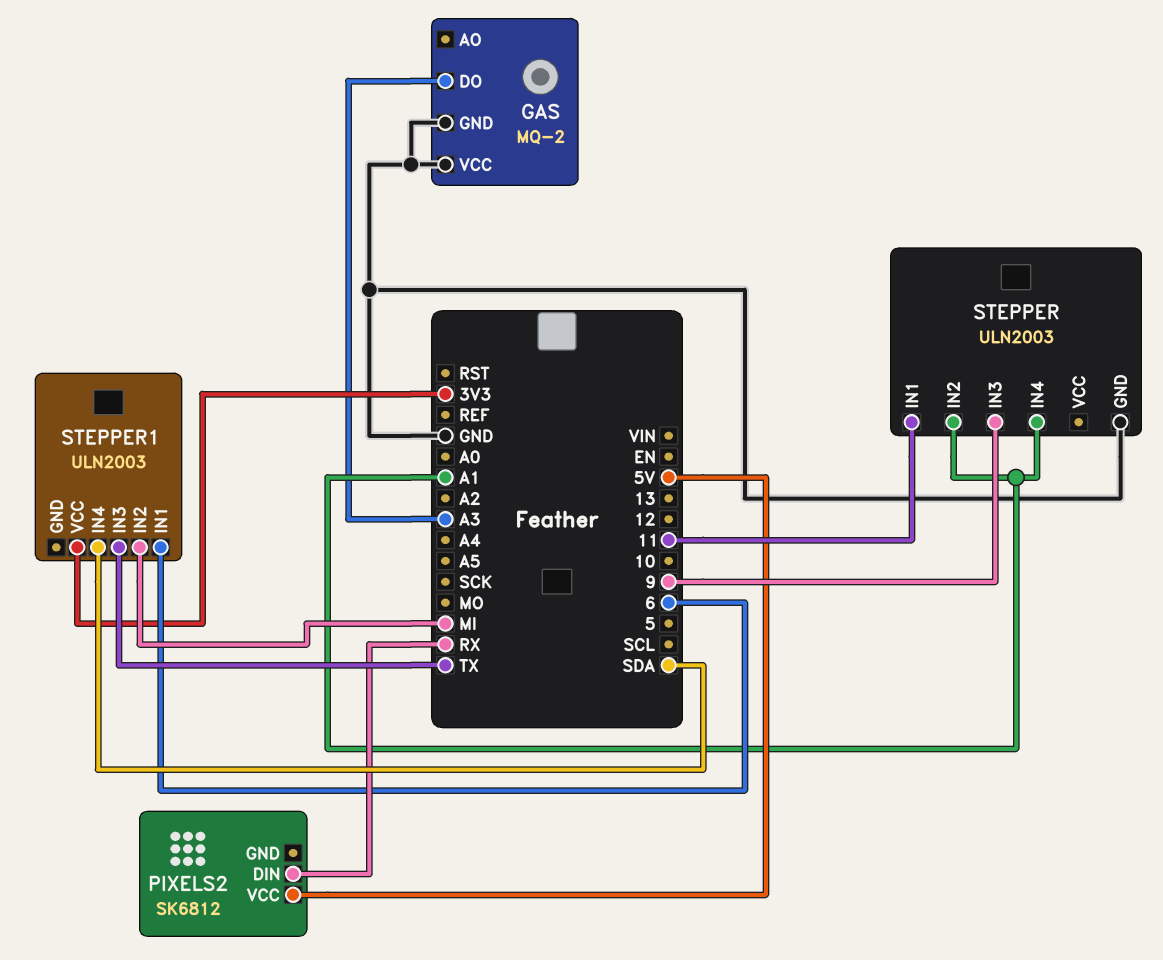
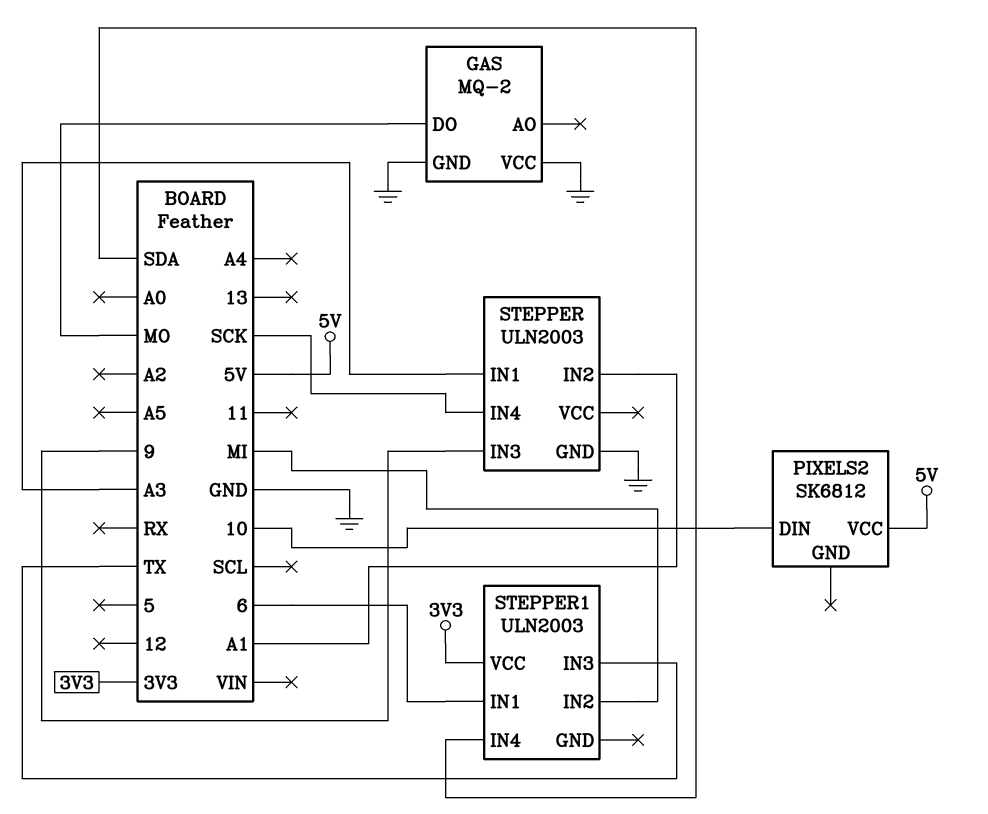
GAS pin DO: A3 -> MO
PIXELS2 pin DIN: RX -> 10
STEPPER pin IN1: 11 -> A3
STEPPER pin IN4: A1 -> SCK

